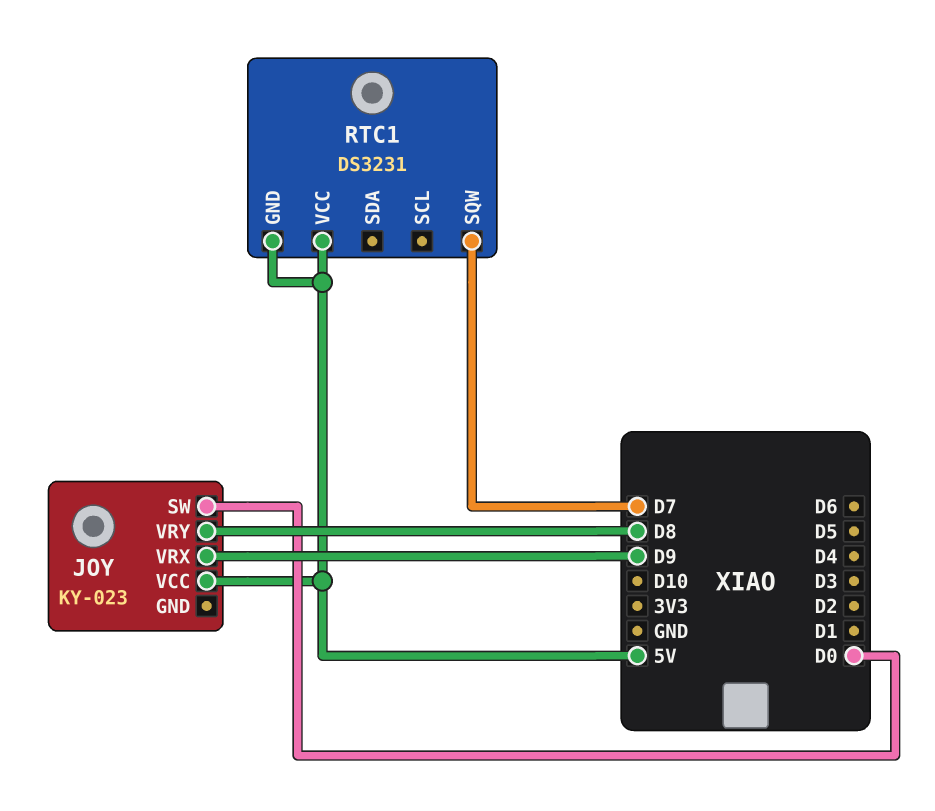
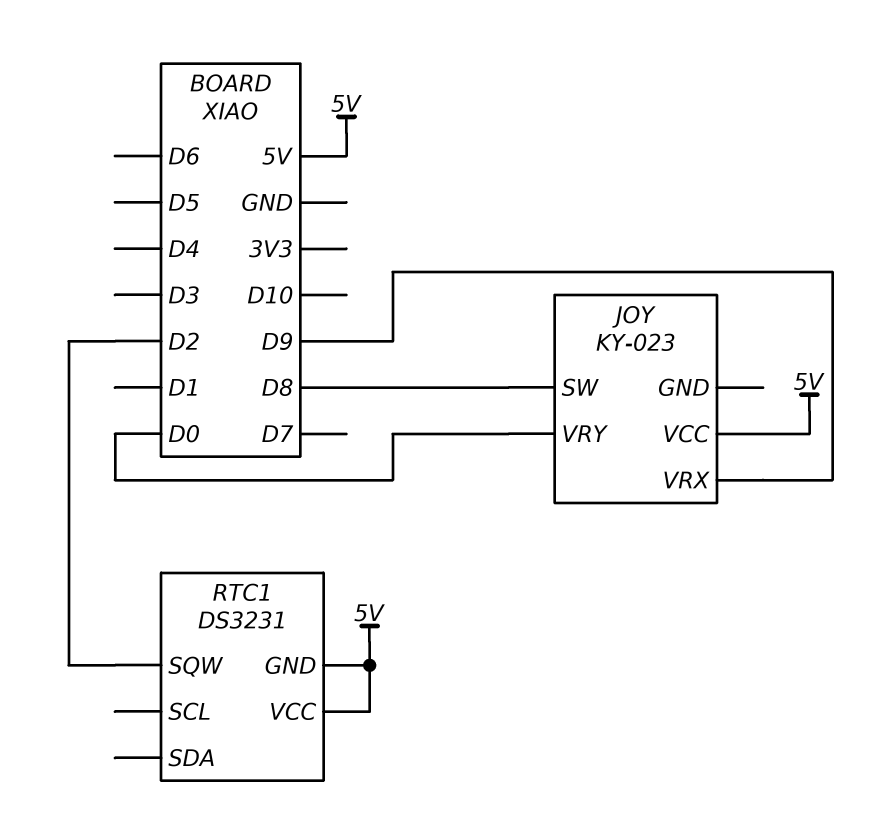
JOY pin SW: D0 -> D8
JOY pin VRY: D8 -> D0
RTC1 pin SQW: D7 -> D2

